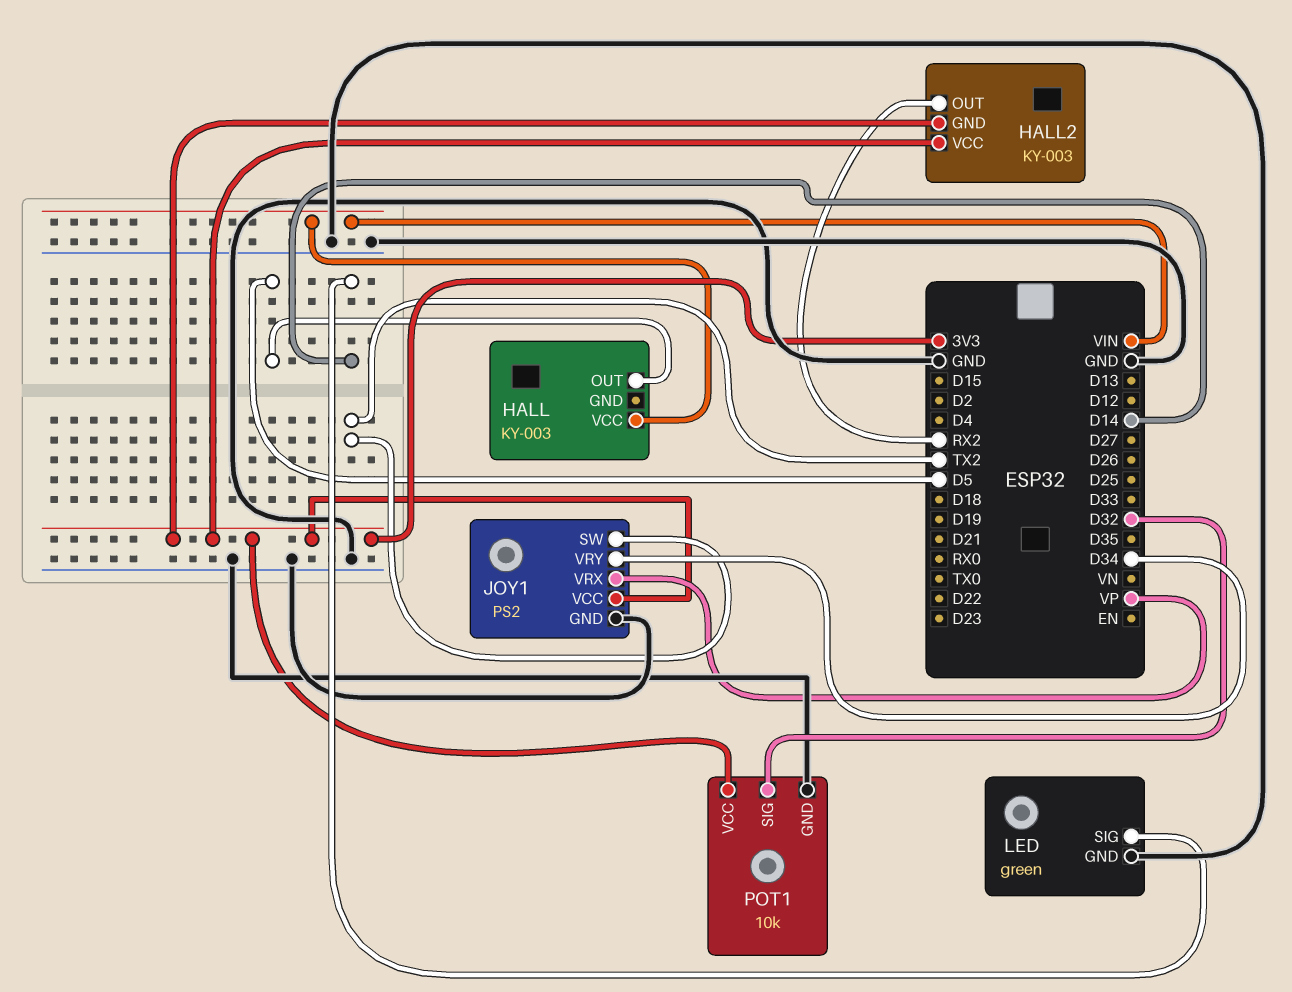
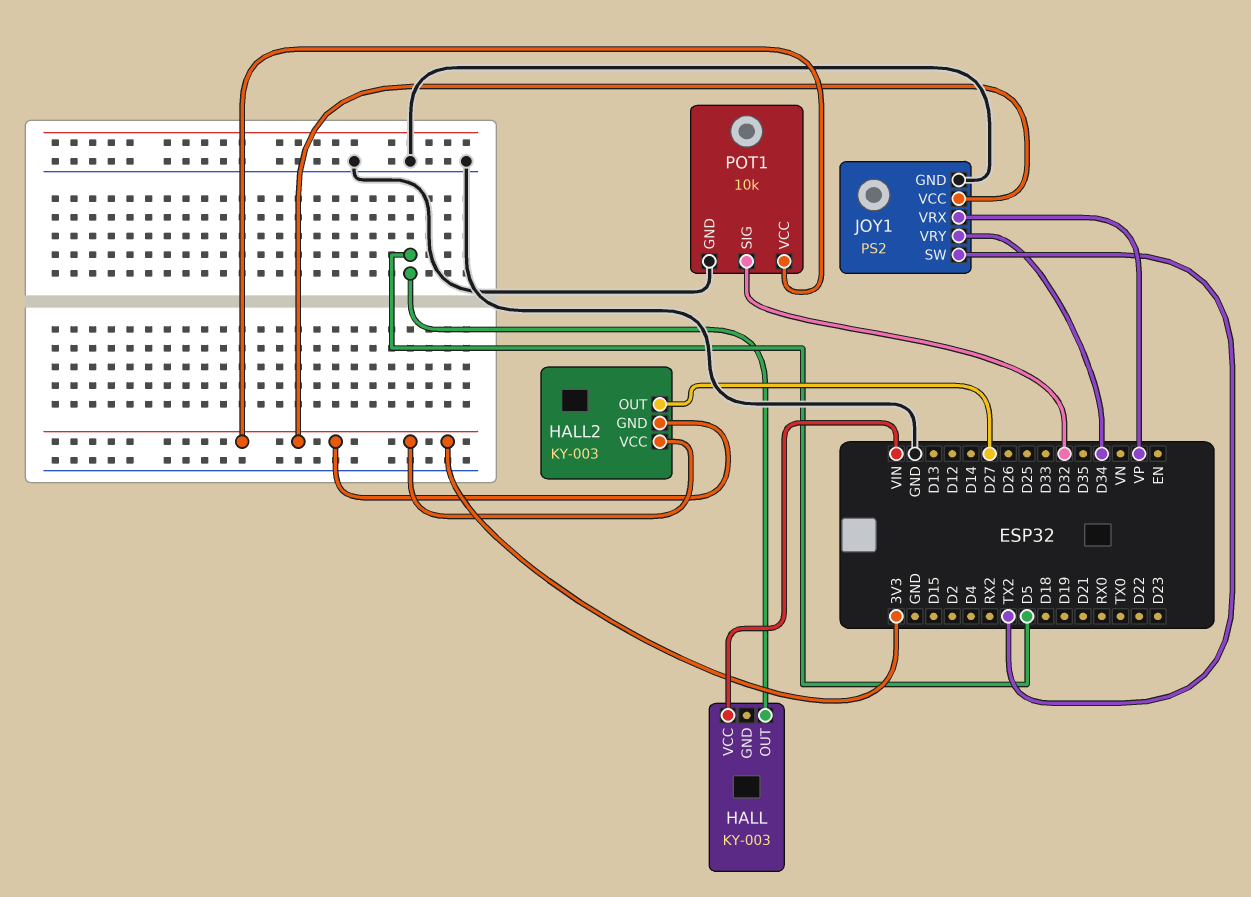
HALL2 pin OUT: RX2 -> D27
LED: green -> none
LED pin GND: GND -> none
LED pin SIG: D14 -> none

